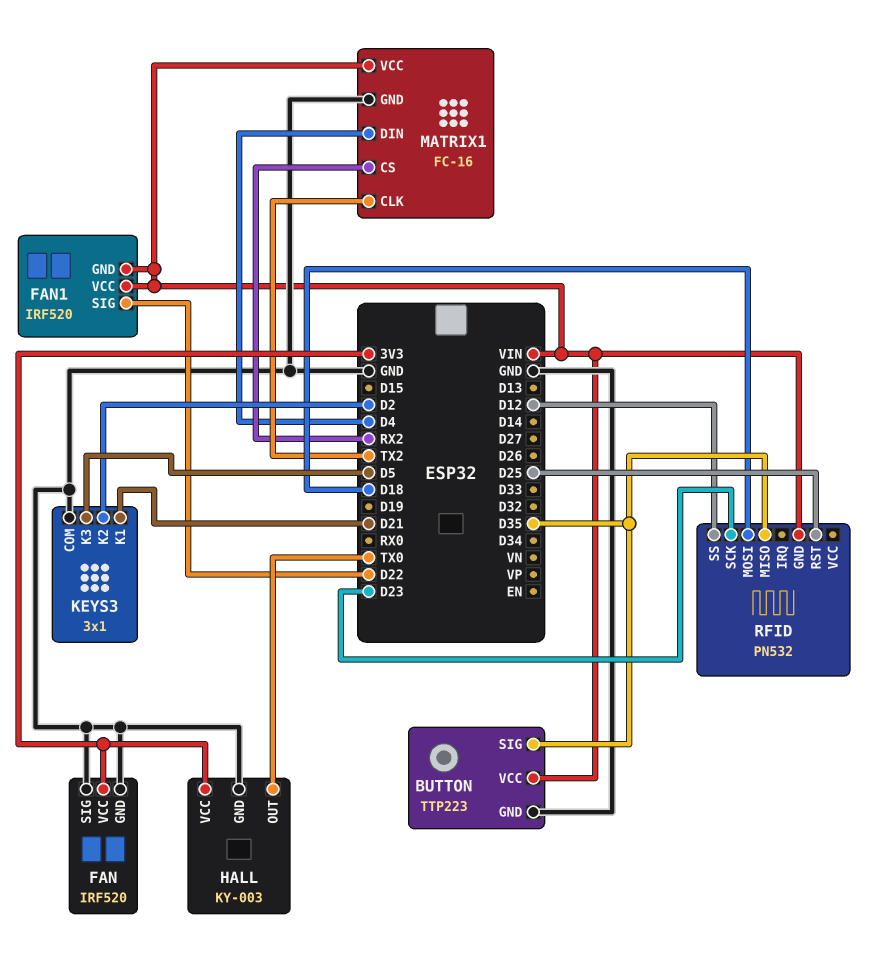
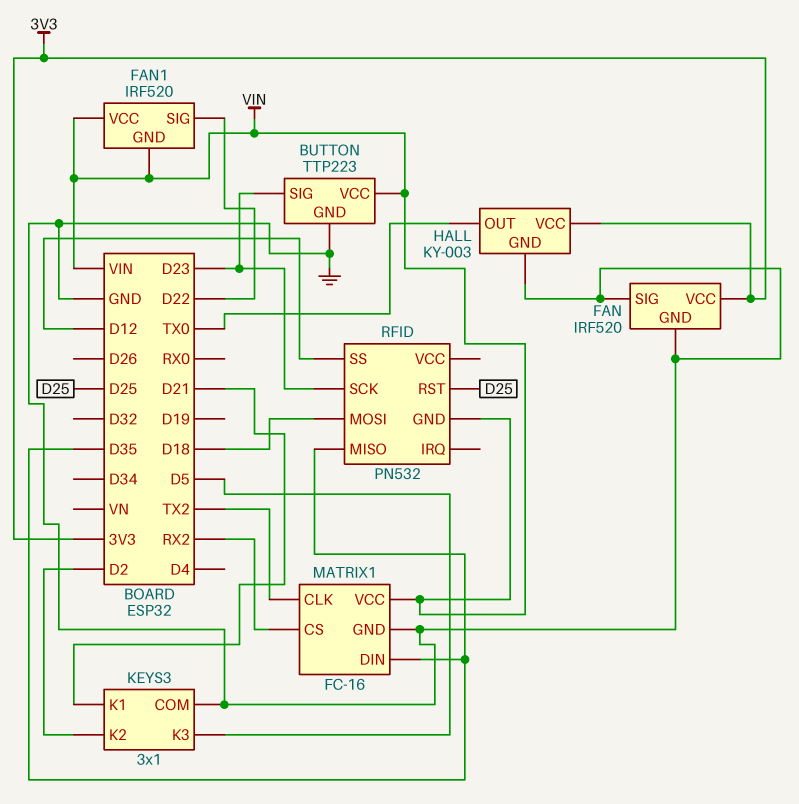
BUTTON pin SIG: D35 -> D23
MATRIX1 pin DIN: D4 -> D35

